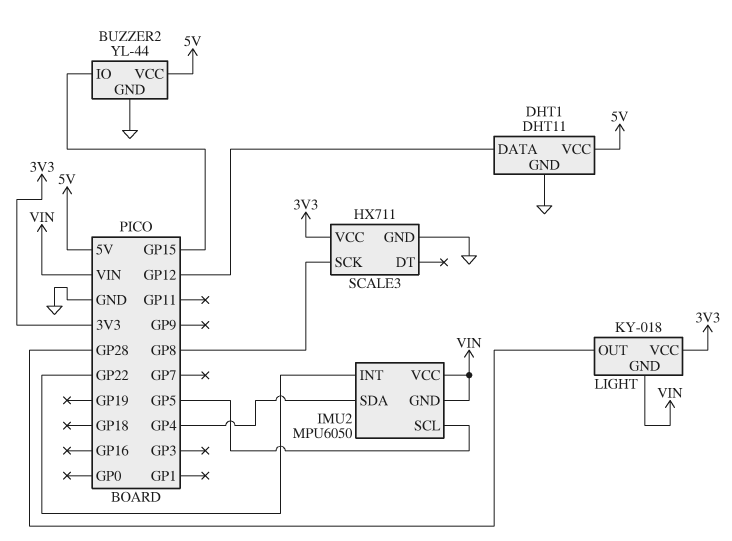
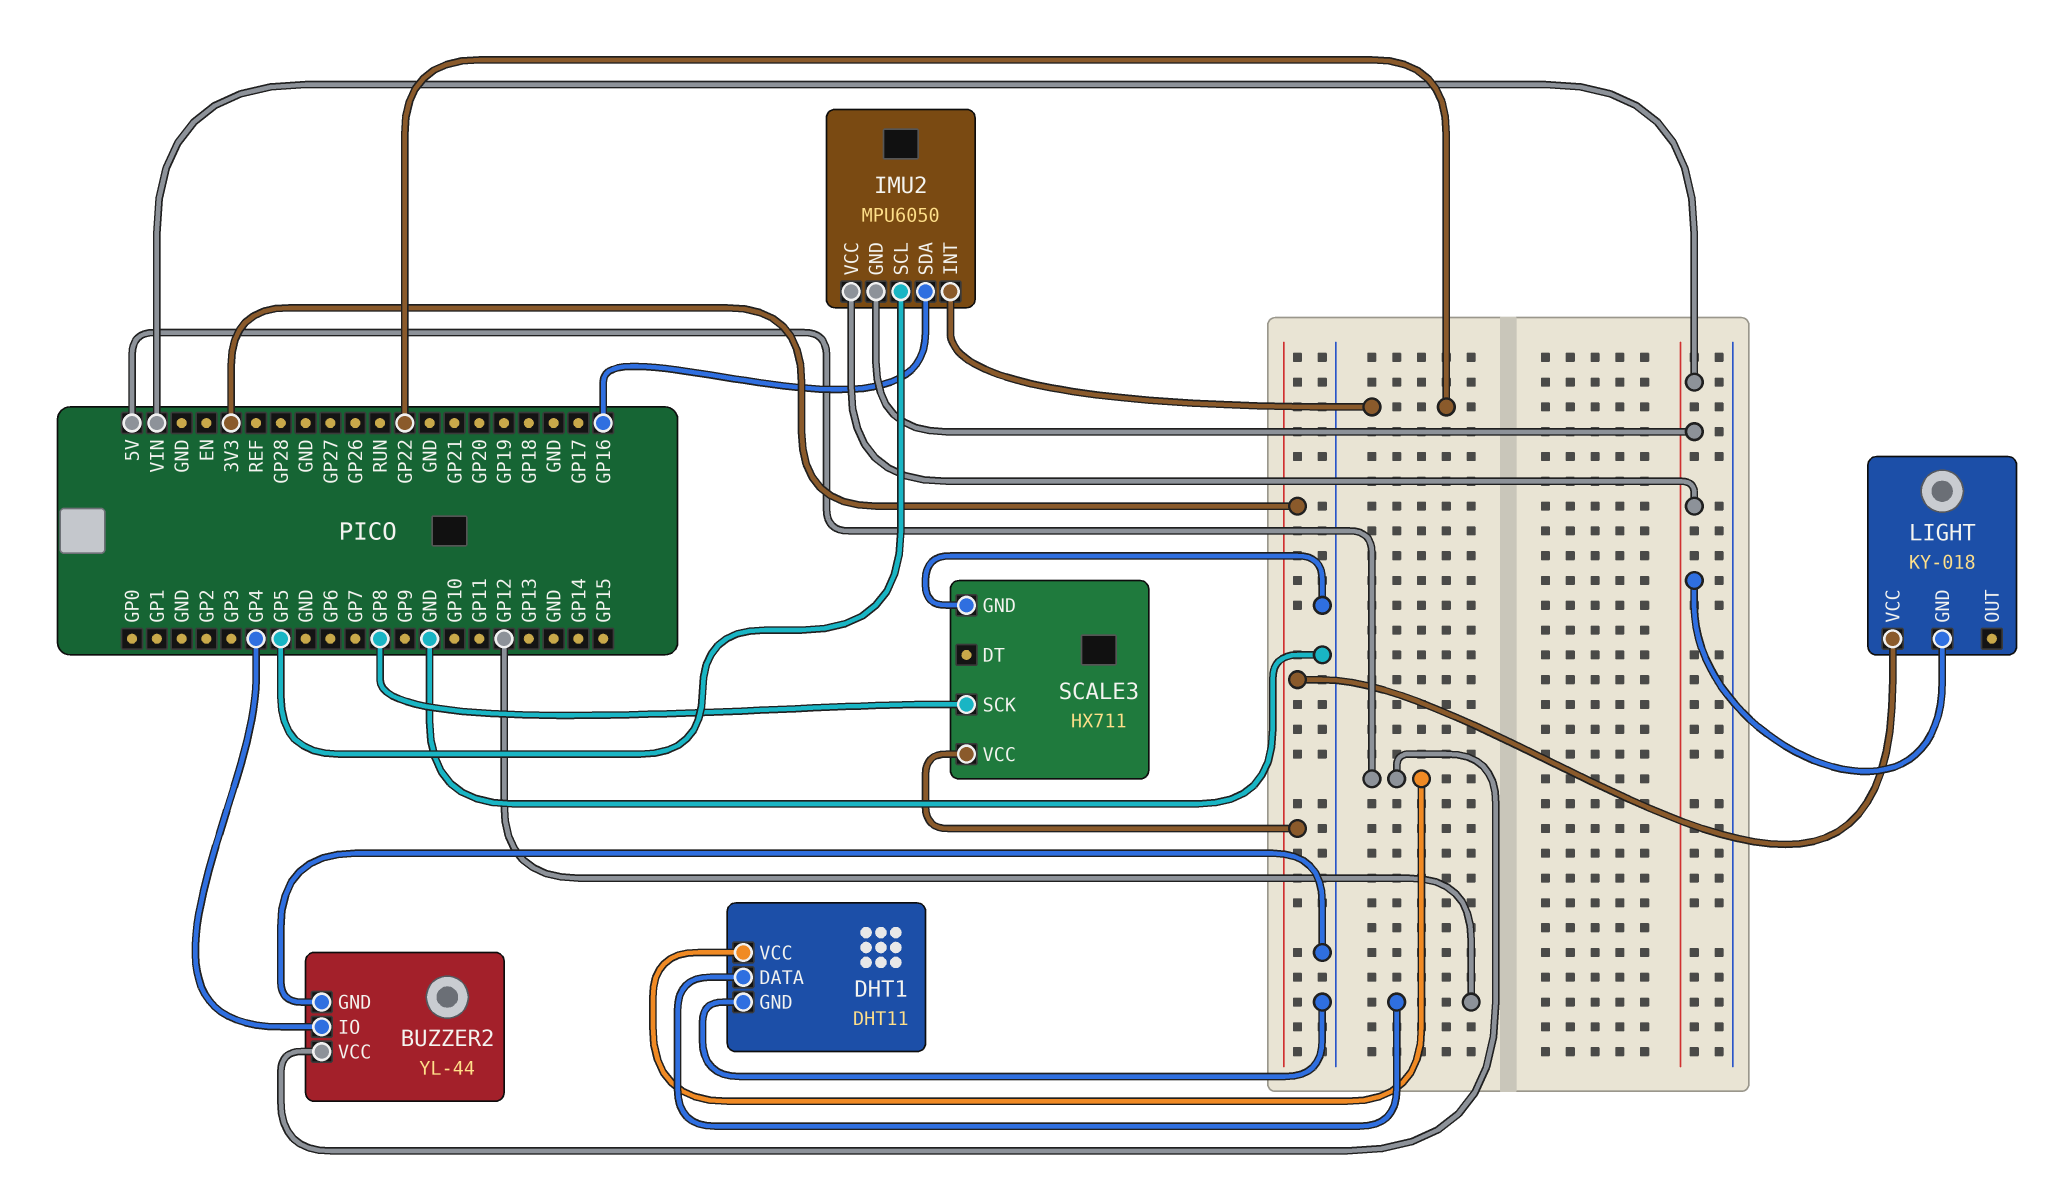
BUZZER2 pin IO: GP15 -> GP4
IMU2 pin SDA: GP4 -> GP16
LIGHT pin OUT: GP28 -> none

